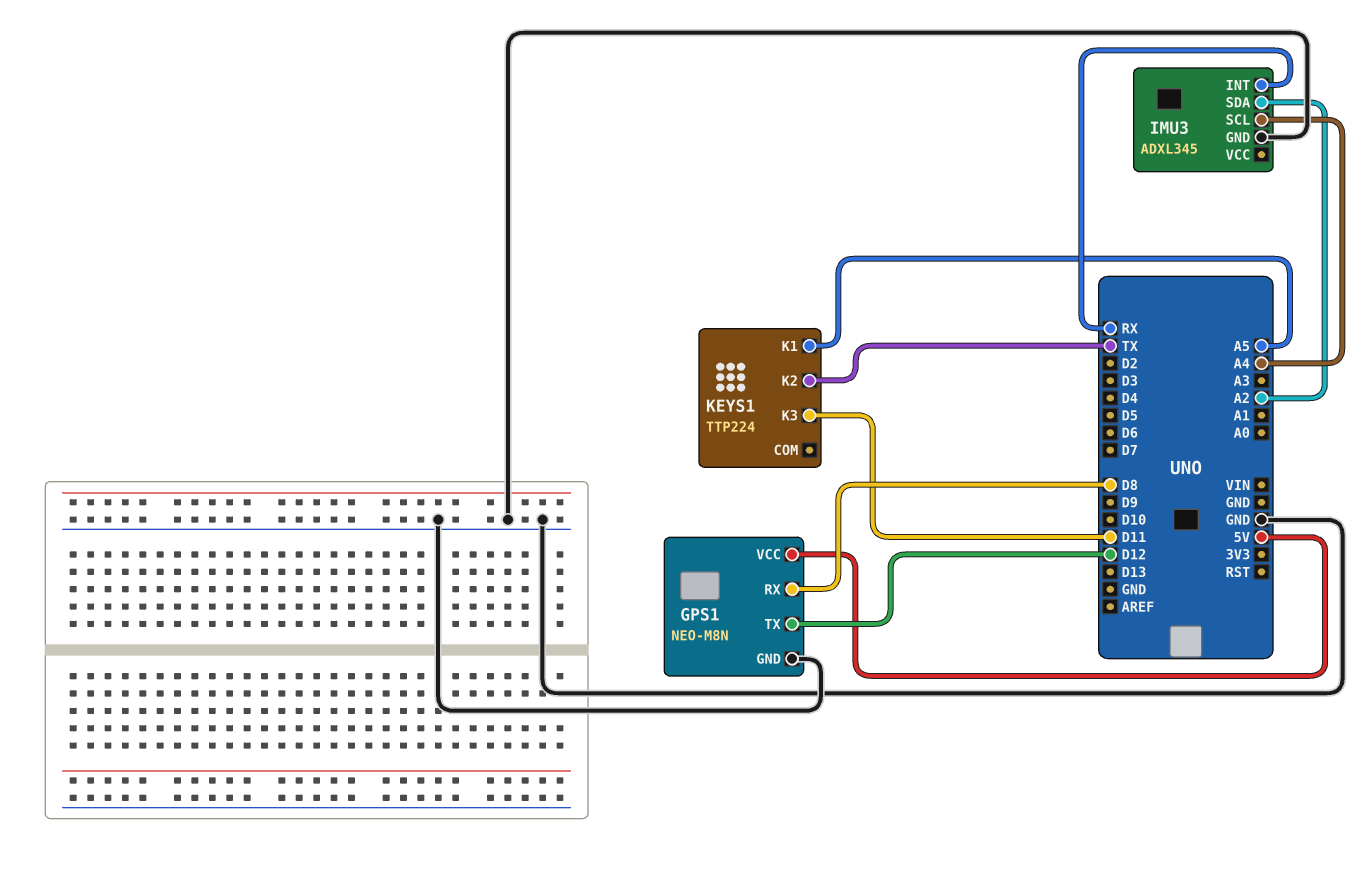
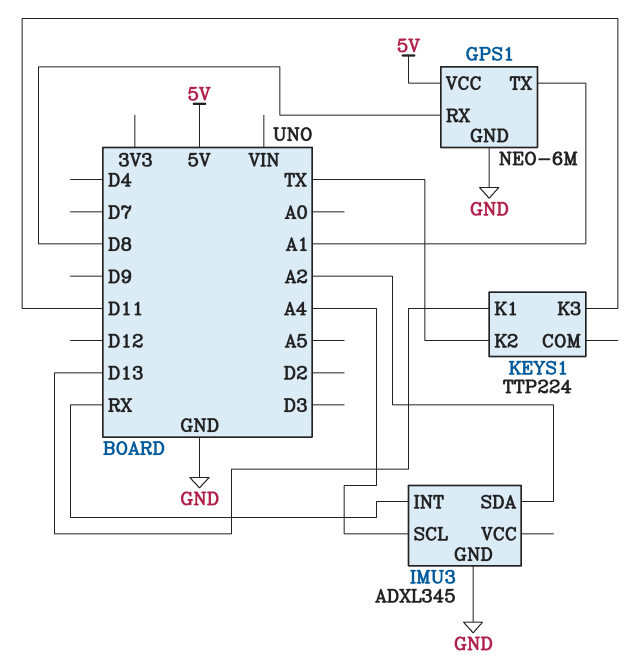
GPS1: NEO-M8N -> NEO-6M
GPS1 pin TX: D12 -> A1
KEYS1 pin K1: A5 -> D13

